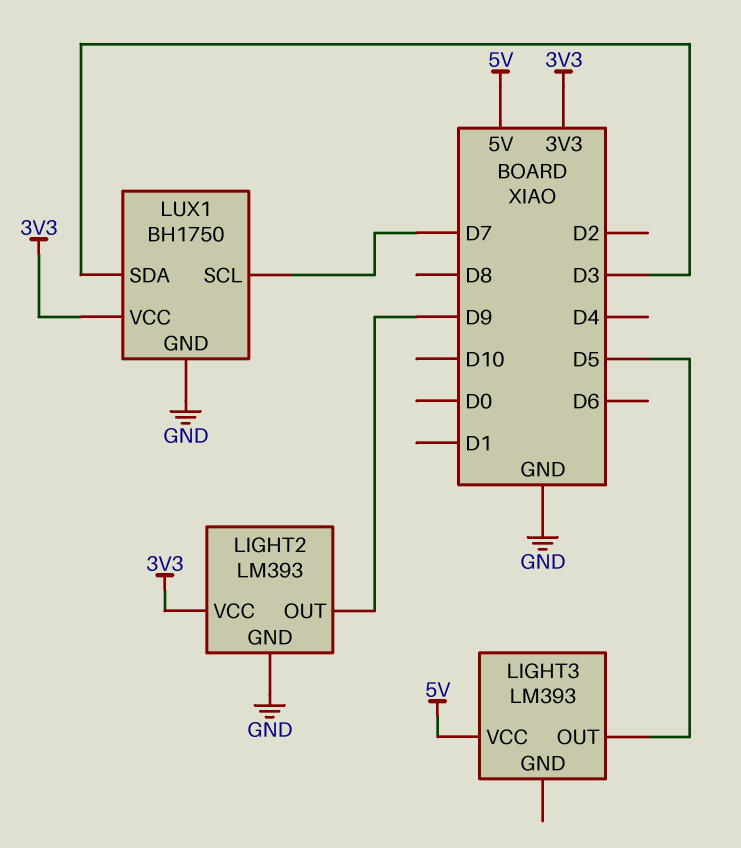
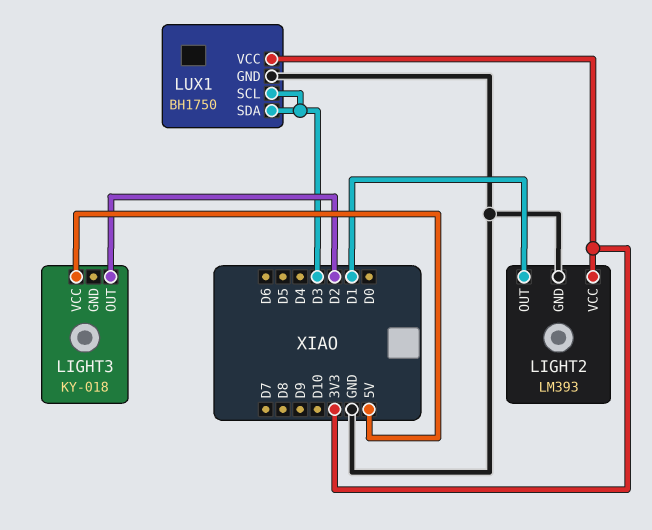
LIGHT2 pin OUT: D9 -> D1
LIGHT3: LM393 -> KY-018
LIGHT3 pin OUT: D5 -> D2
LUX1 pin SCL: D7 -> D3

